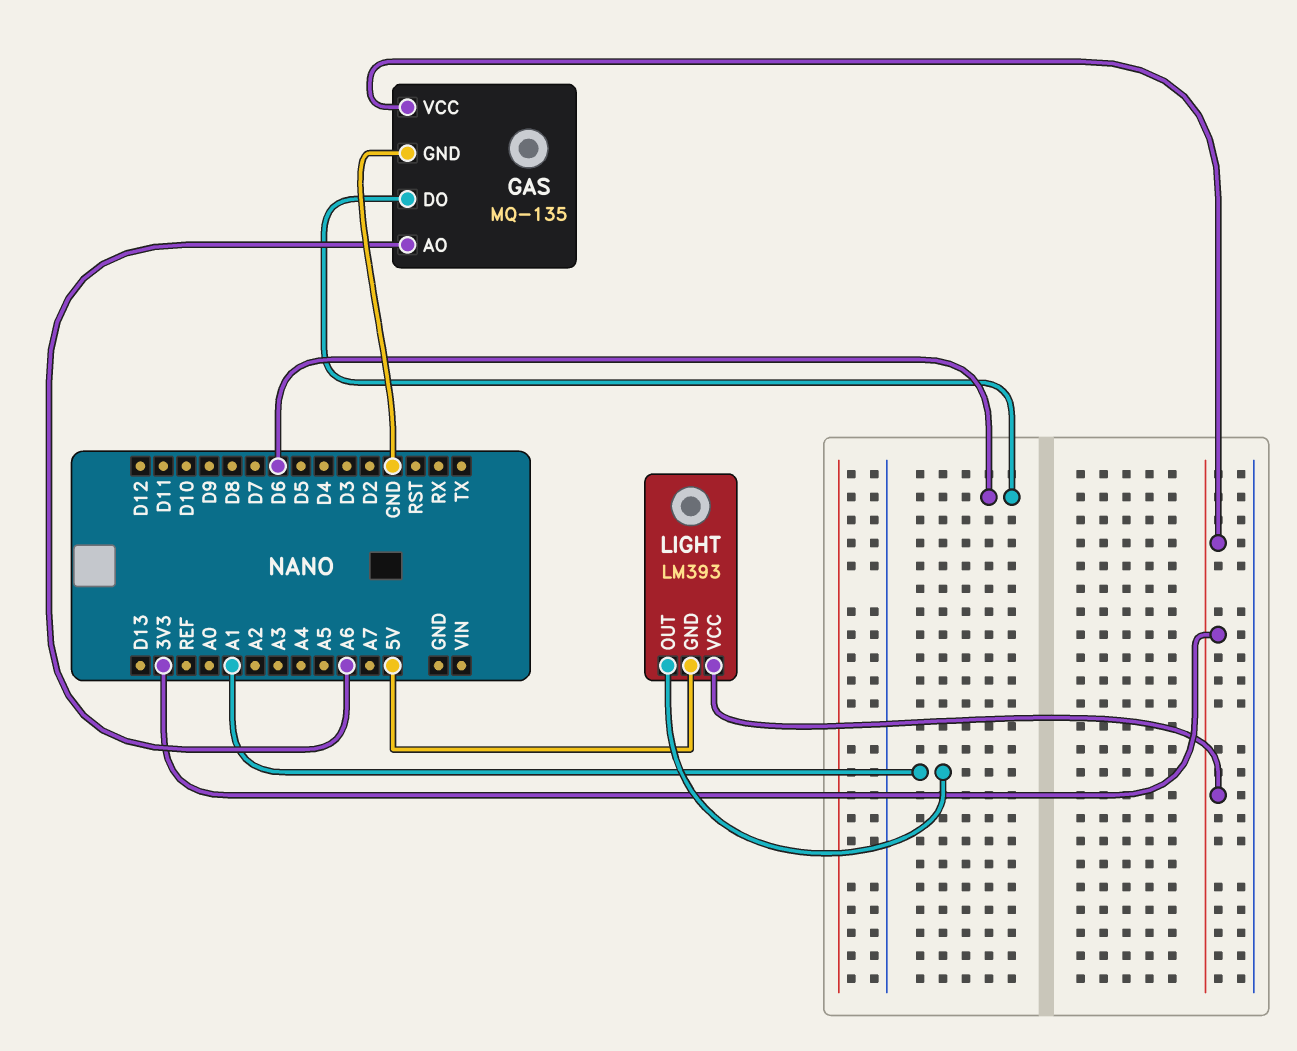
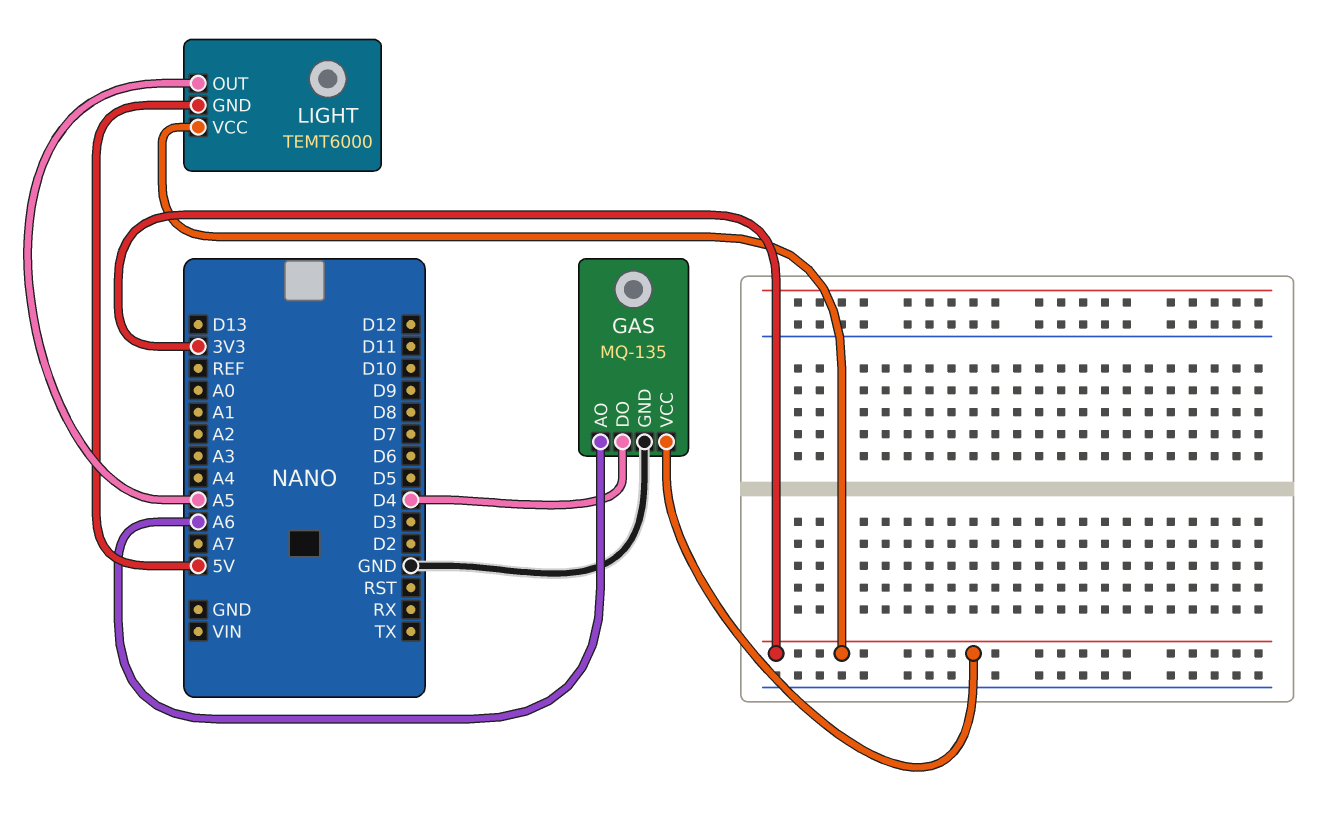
GAS pin DO: D6 -> D4
LIGHT: LM393 -> TEMT6000
LIGHT pin OUT: A1 -> A5

